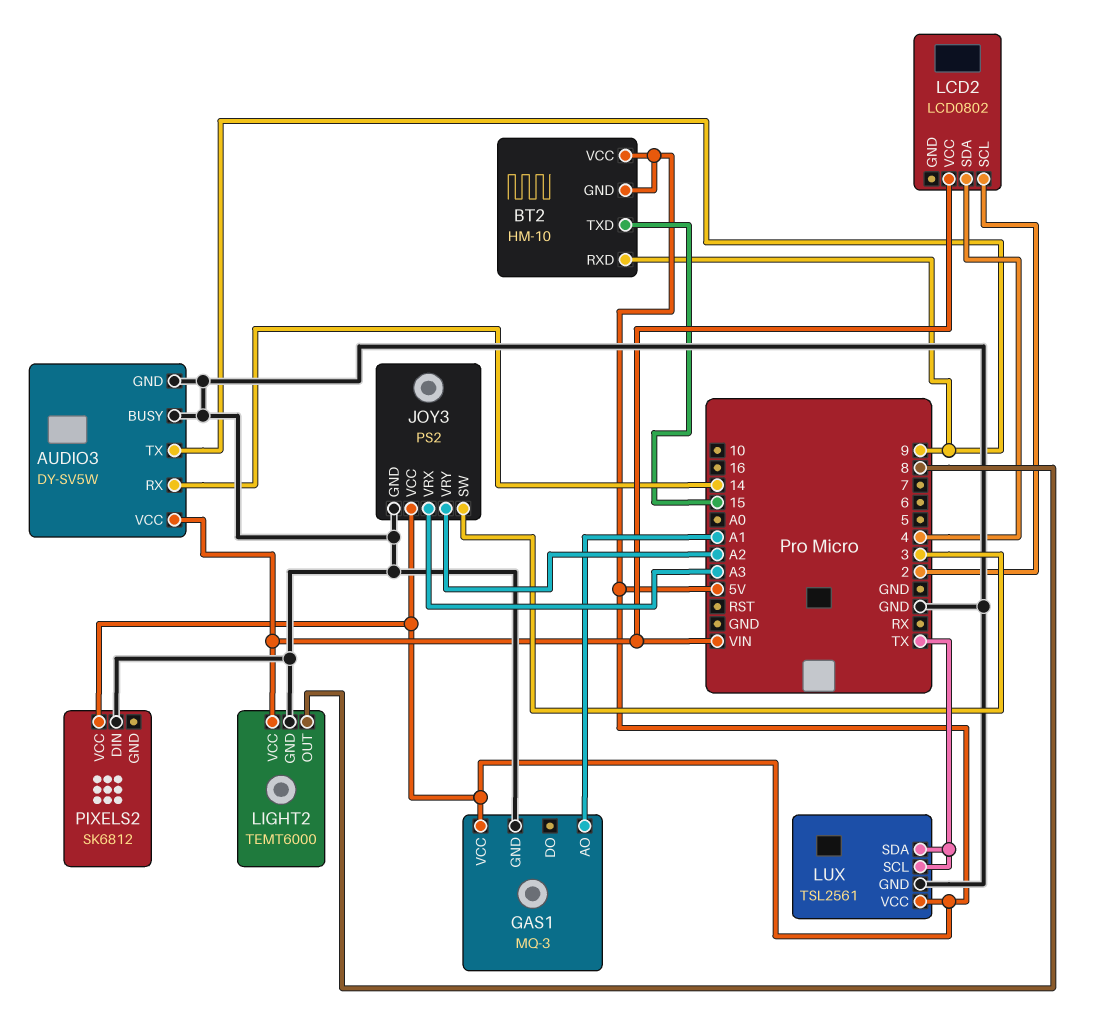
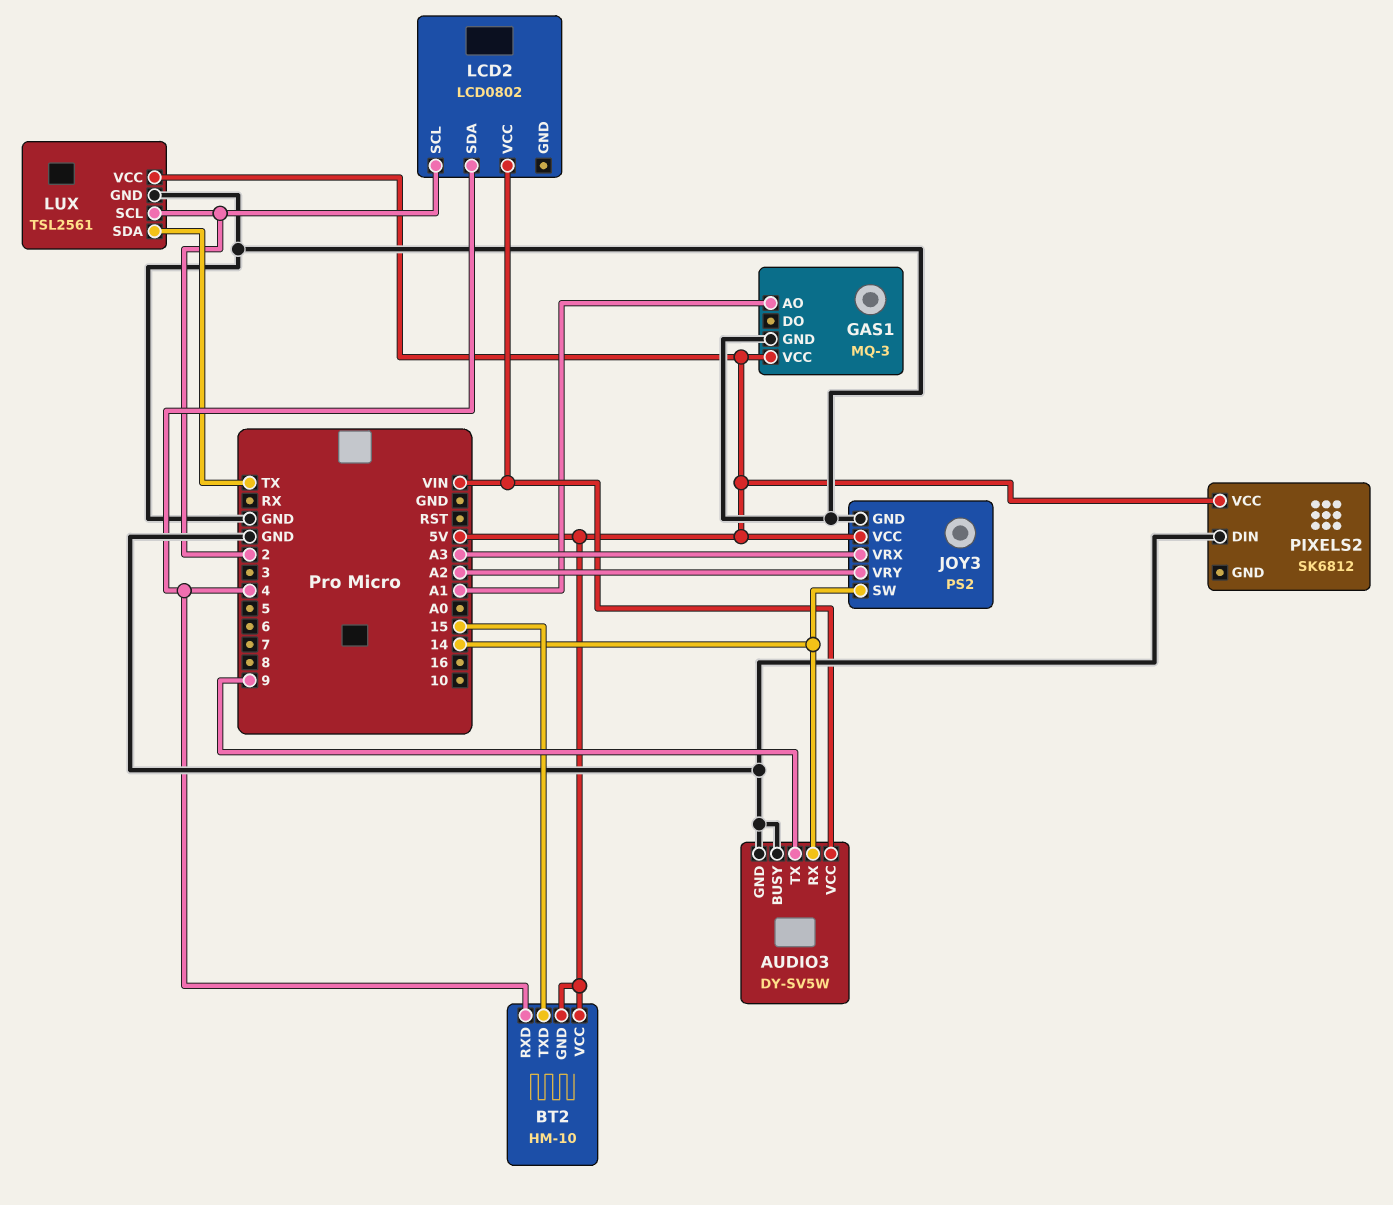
BT2 pin RXD: 9 -> 4
JOY3 pin SW: 3 -> 14
LIGHT2: TEMT6000 -> none
LIGHT2 pin GND: GND -> none
LIGHT2 pin OUT: 8 -> none
LIGHT2 pin VCC: VIN -> none
LUX pin SCL: TX -> 2

